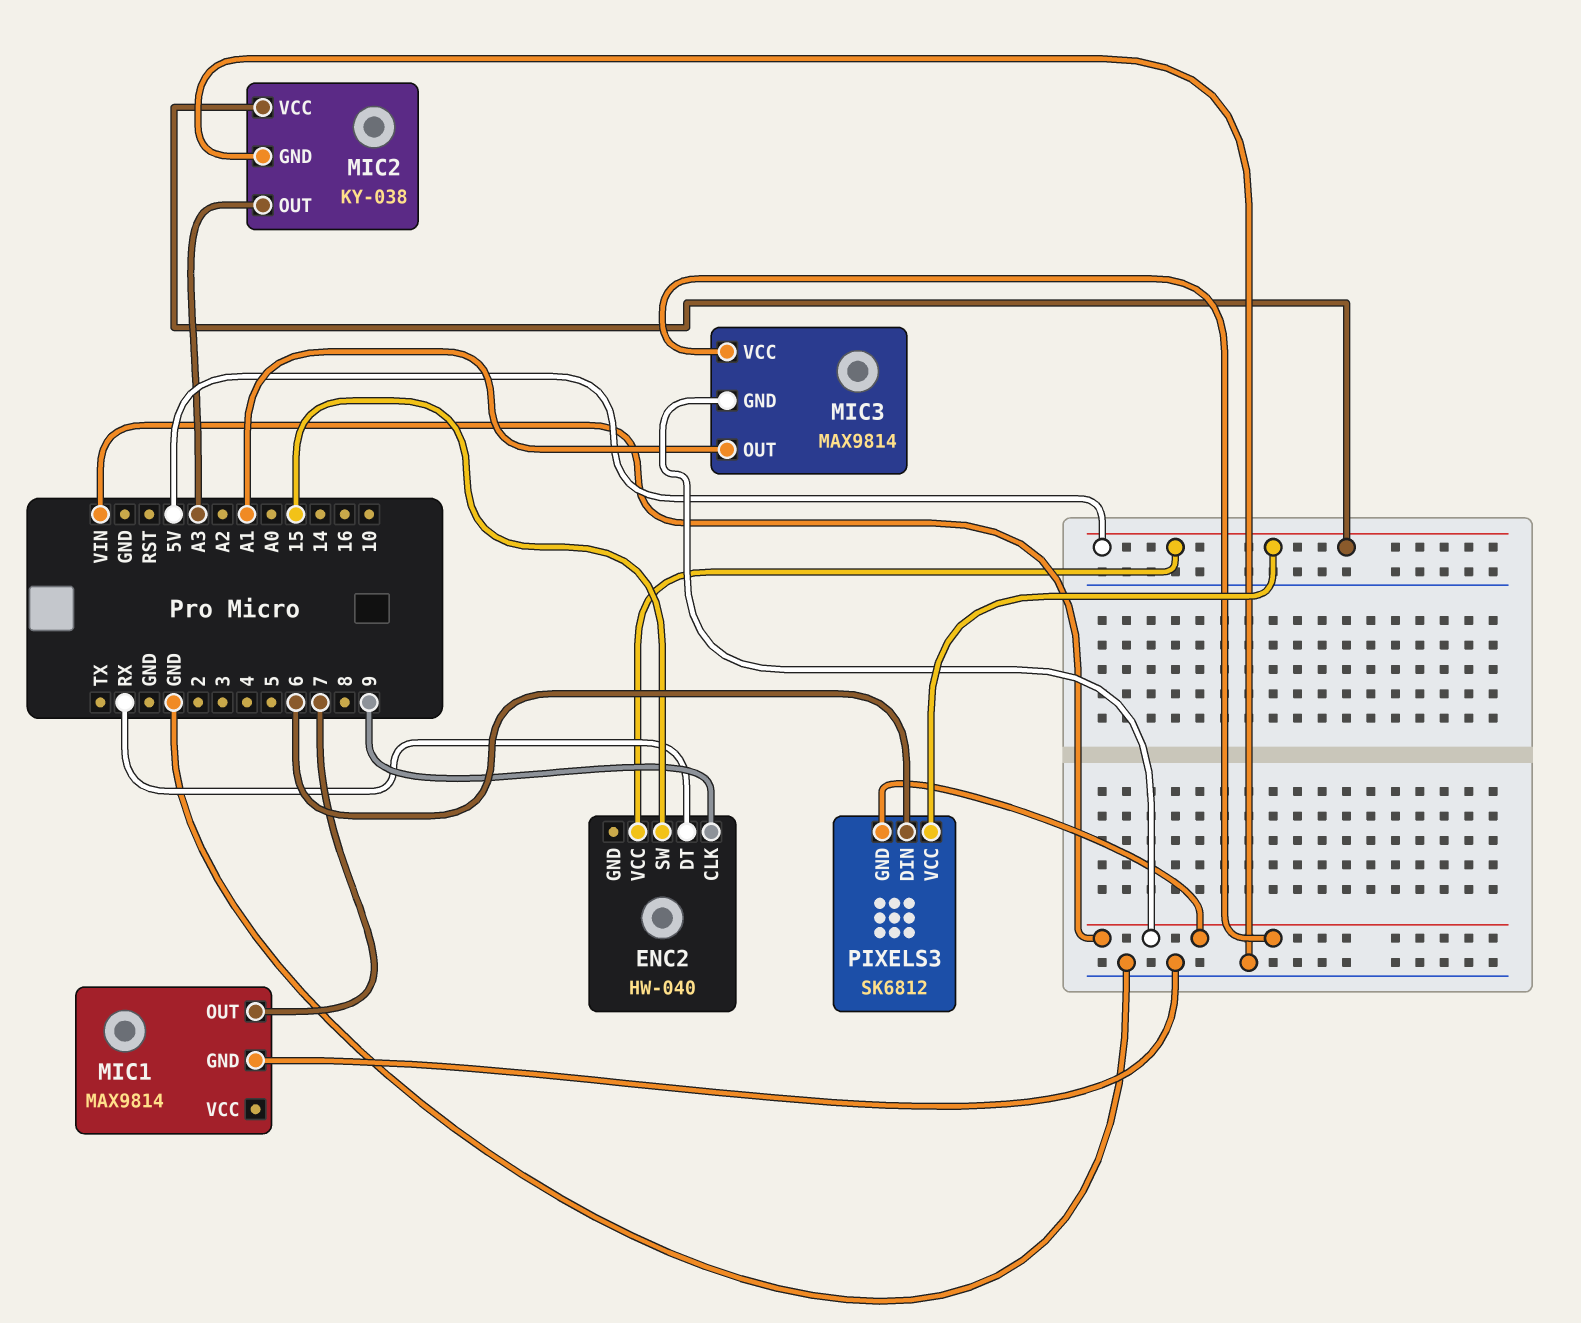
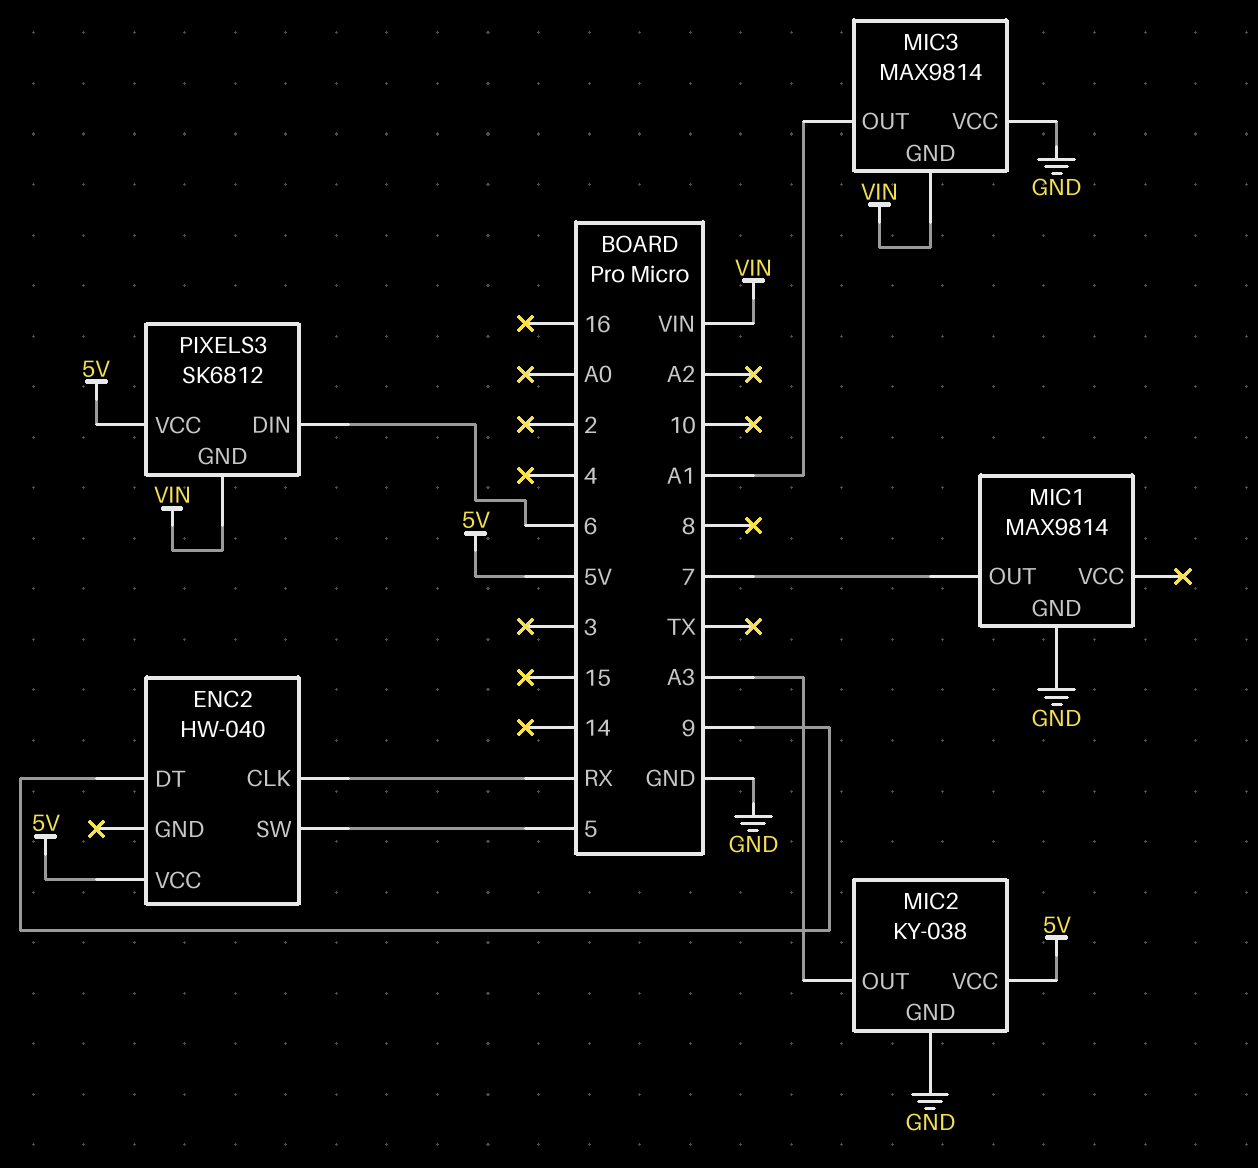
ENC2 pin CLK: 9 -> RX
ENC2 pin DT: RX -> 9
ENC2 pin SW: 15 -> 5
MIC3 pin VCC: VIN -> GND

